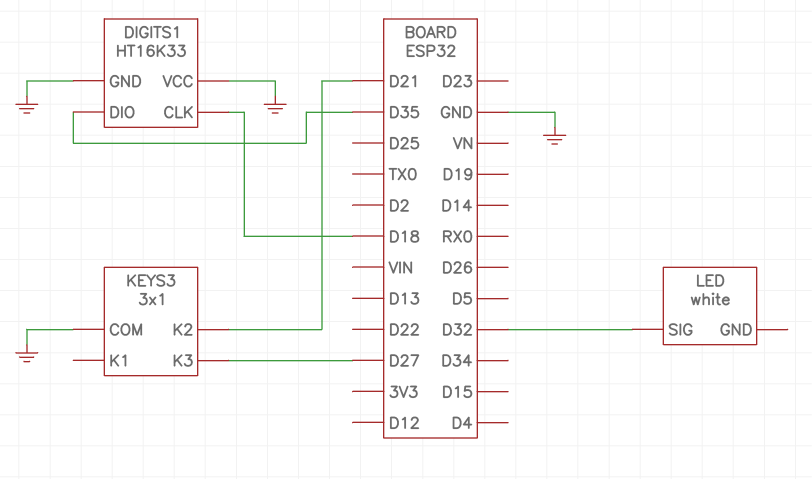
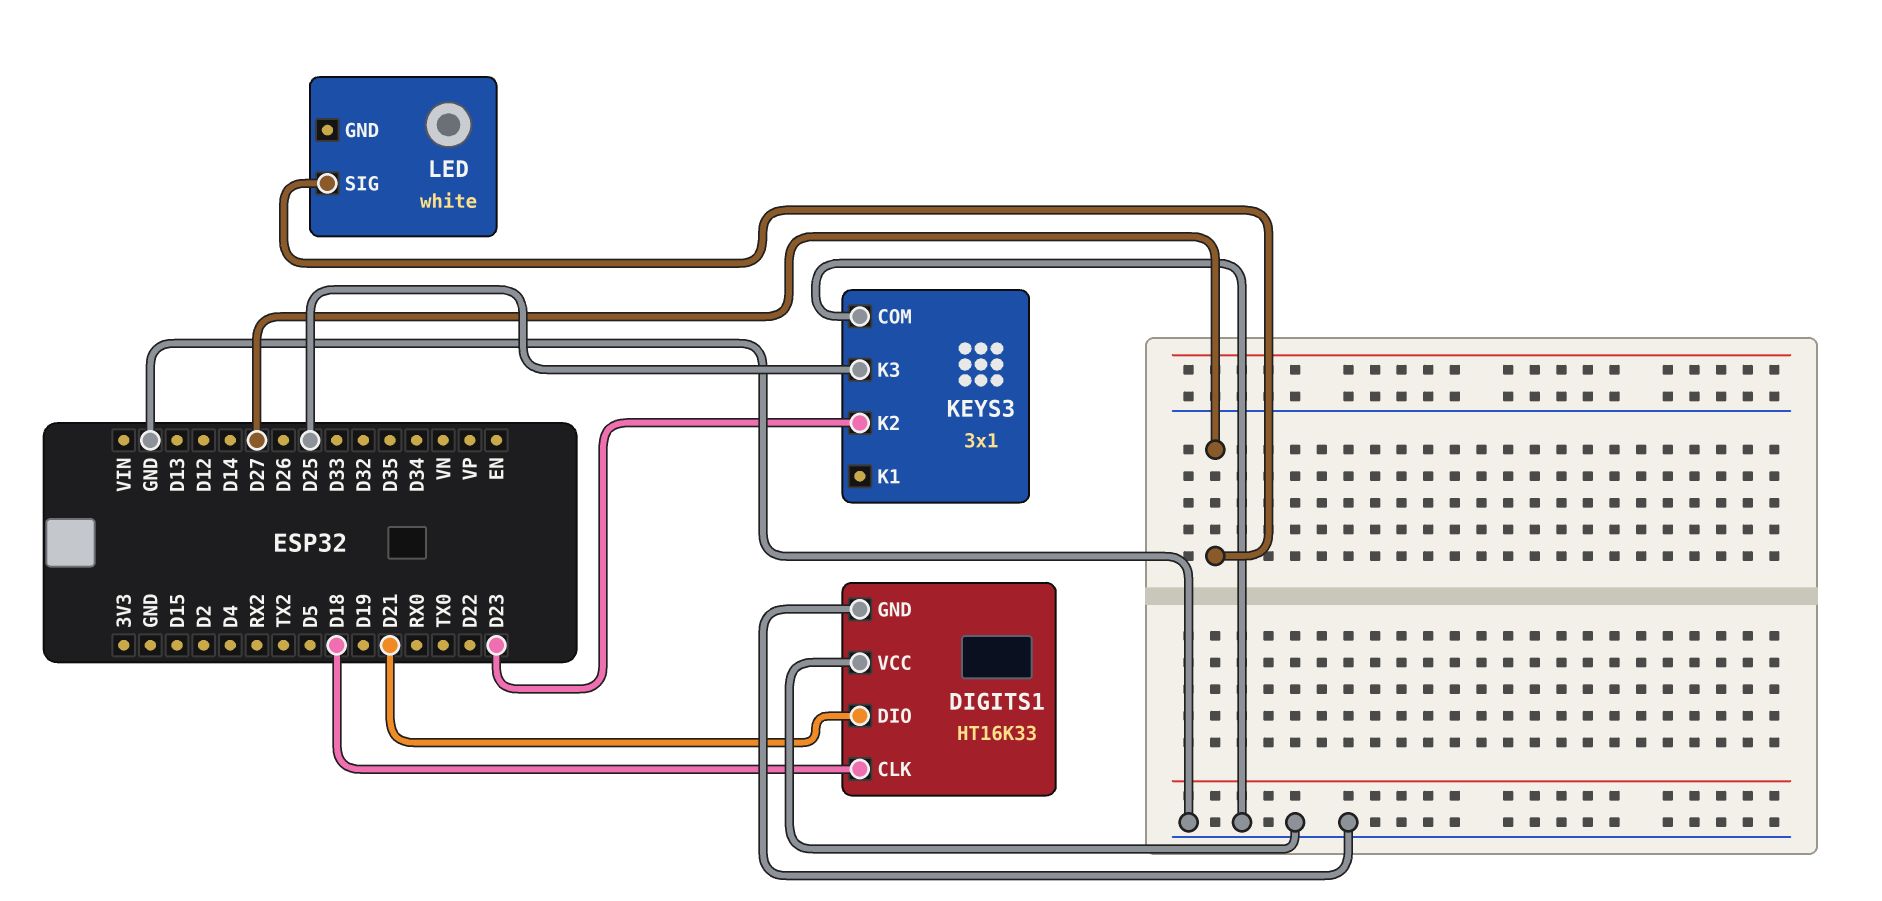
DIGITS1 pin DIO: D35 -> D21
KEYS3 pin K2: D21 -> D23
KEYS3 pin K3: D27 -> D25
LED pin SIG: D32 -> D27

